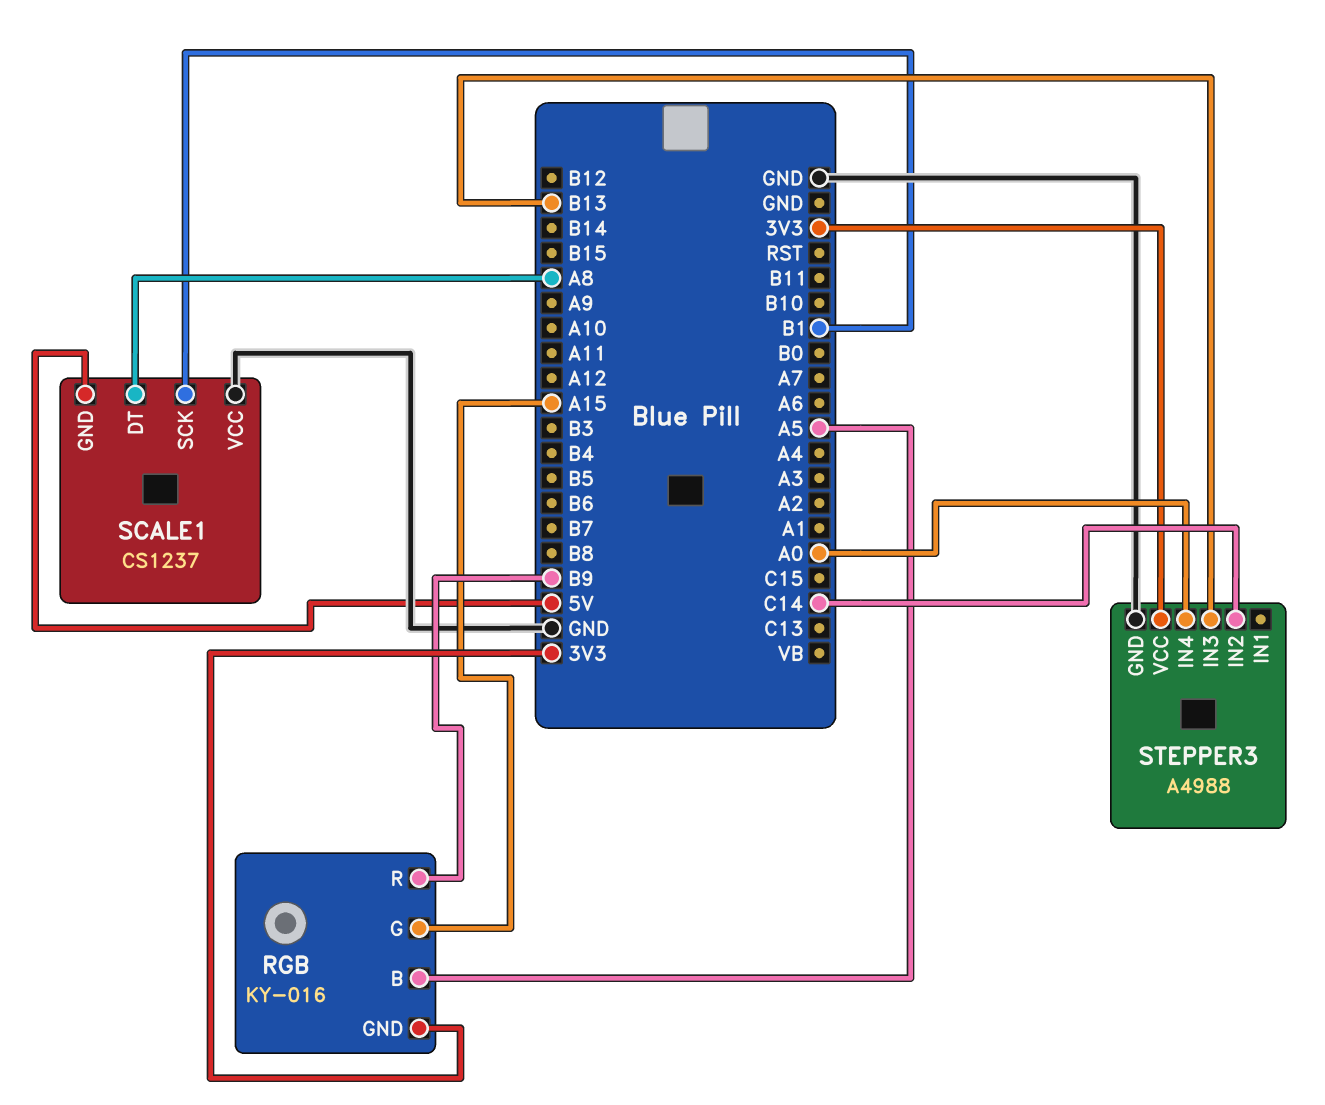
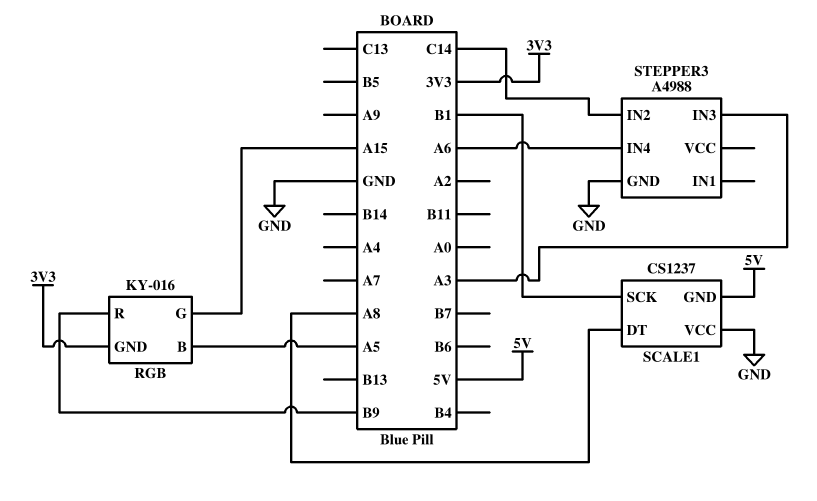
STEPPER3 pin IN3: B13 -> A3
STEPPER3 pin IN4: A0 -> A6
STEPPER3 pin VCC: 3V3 -> none

